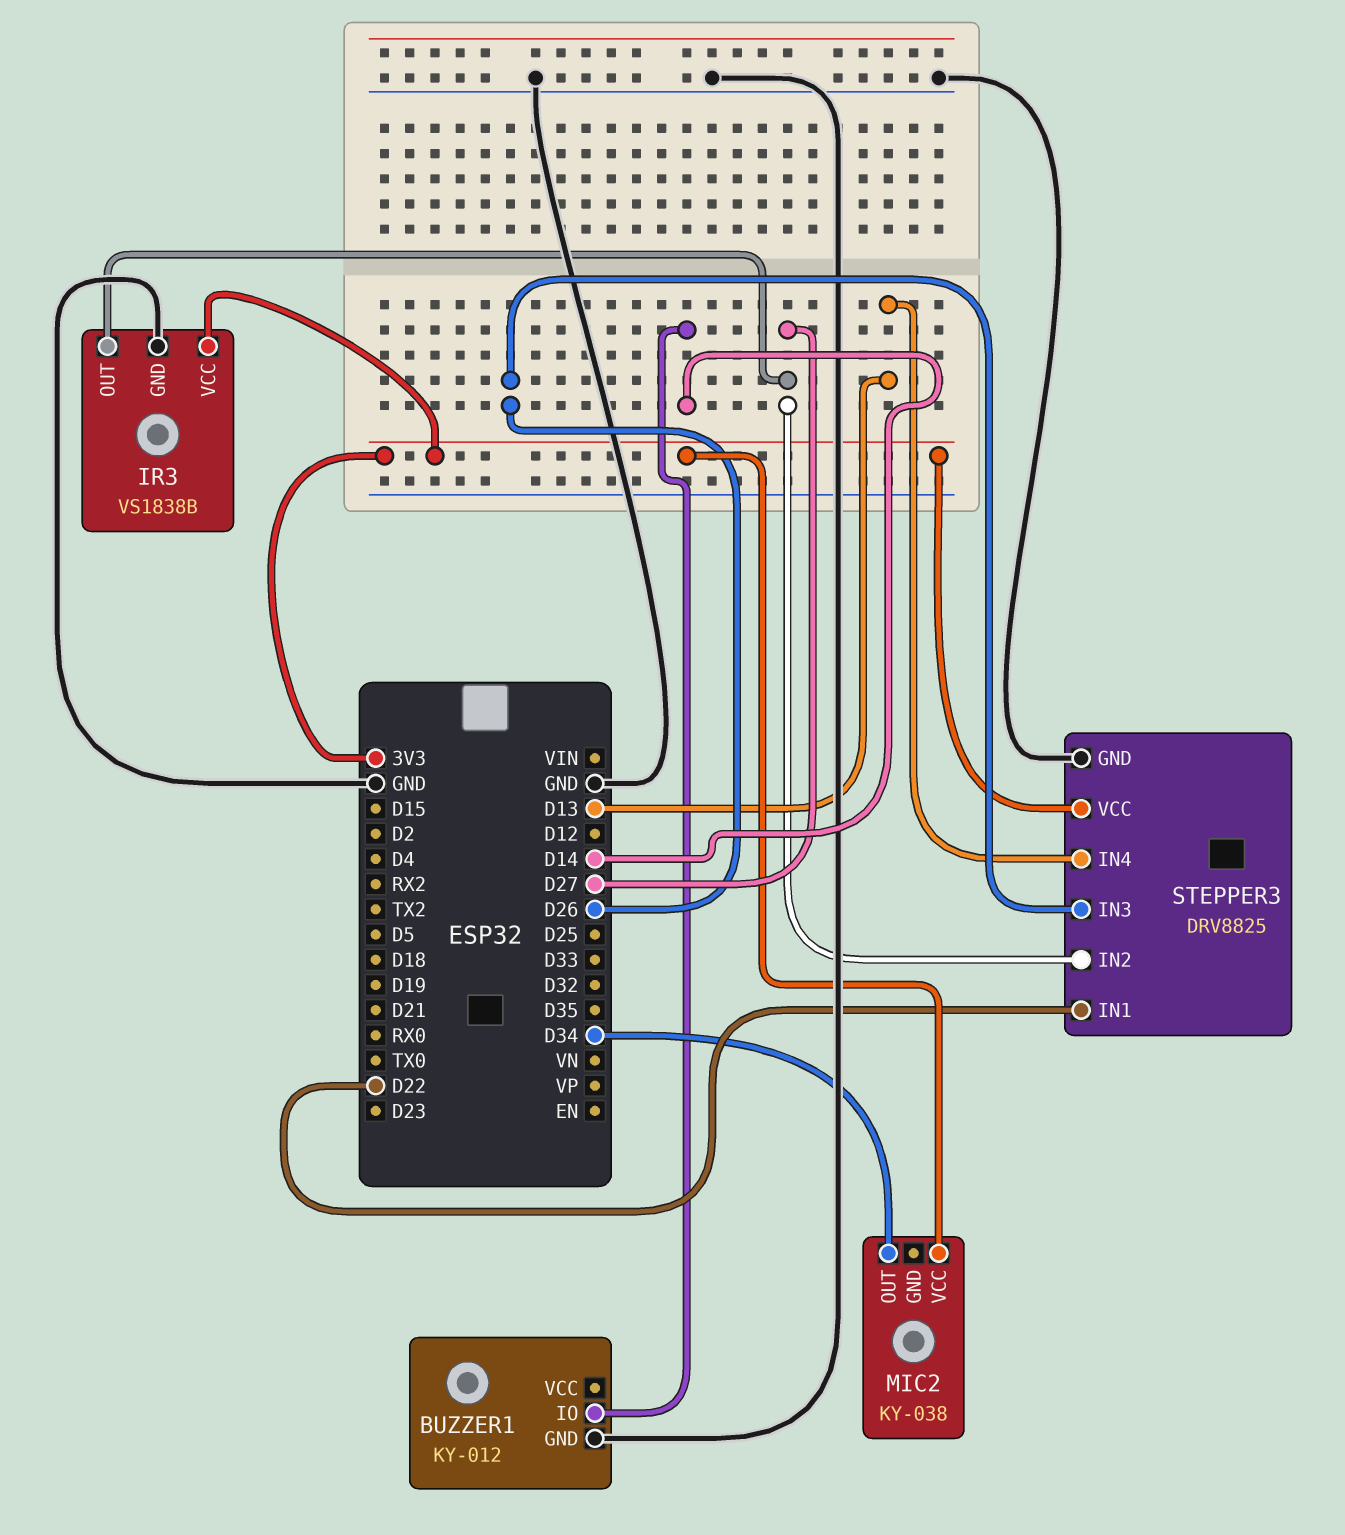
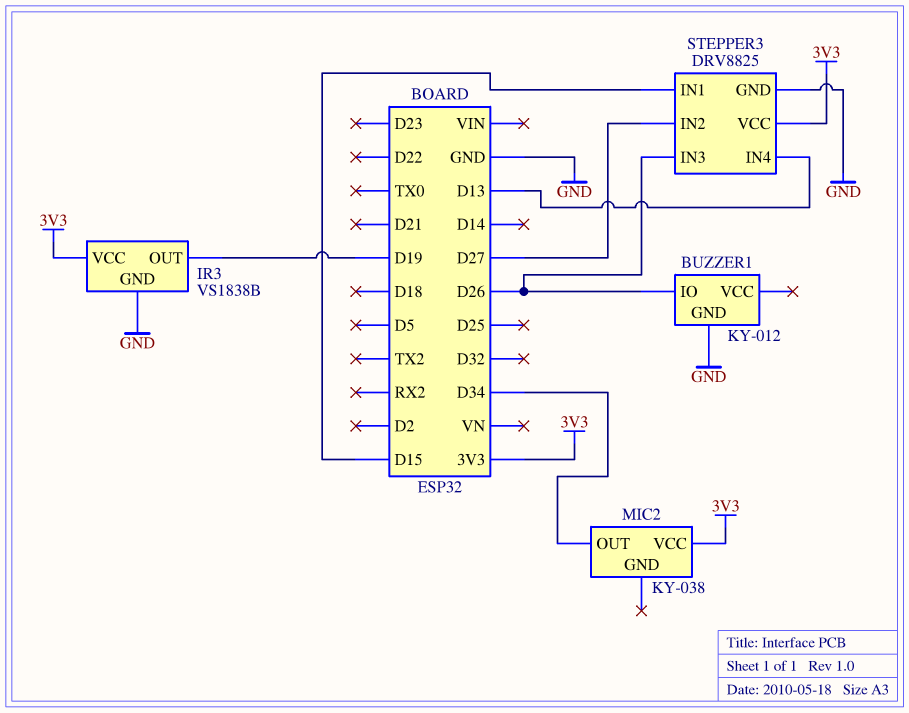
BUZZER1 pin IO: D14 -> D26
IR3 pin OUT: D27 -> D19
STEPPER3 pin IN1: D22 -> D15

